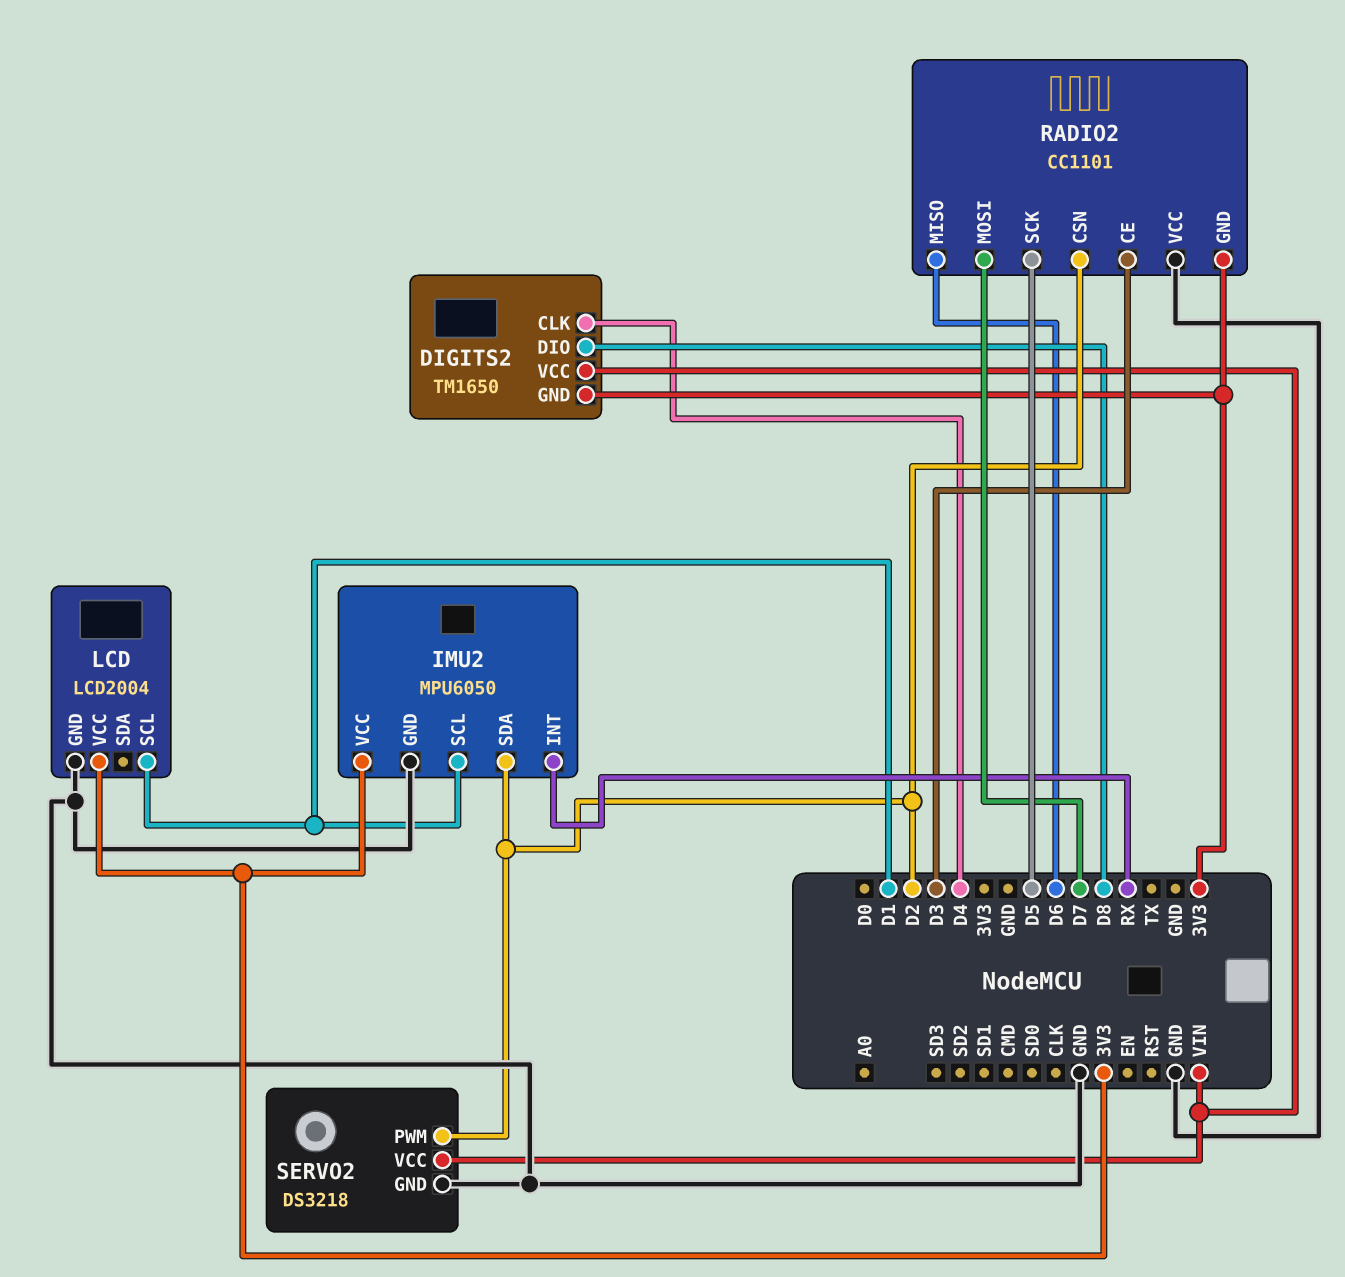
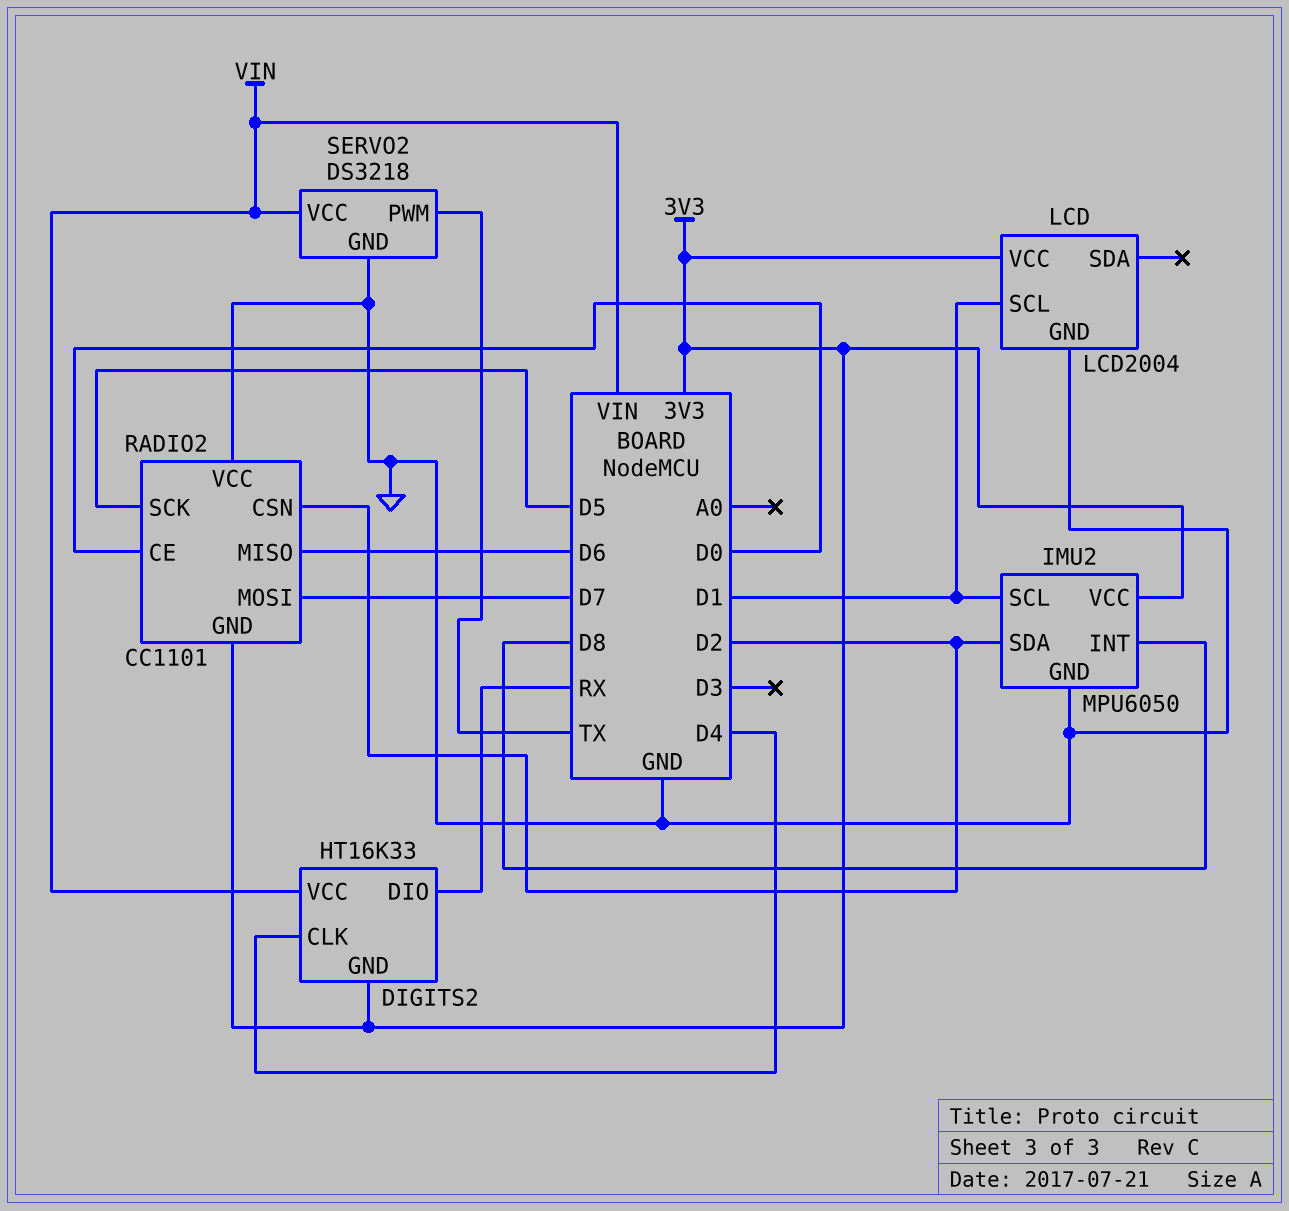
DIGITS2: TM1650 -> HT16K33
DIGITS2 pin DIO: D8 -> RX
IMU2 pin INT: RX -> D8
RADIO2 pin CE: D3 -> D0
SERVO2 pin PWM: D2 -> TX

